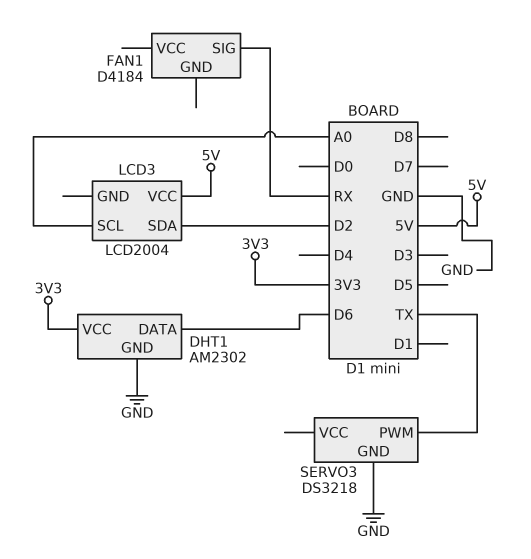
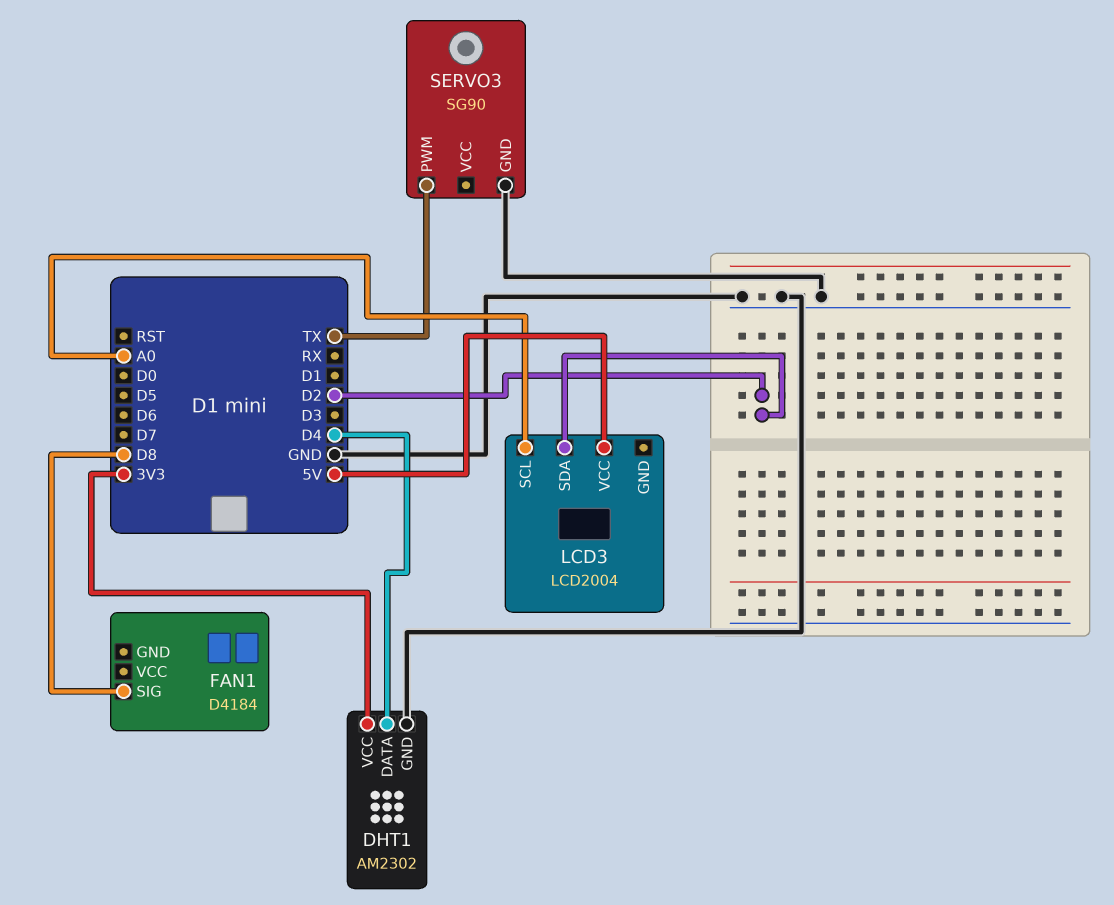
DHT1 pin DATA: D6 -> D4
FAN1 pin SIG: RX -> D8
SERVO3: DS3218 -> SG90

